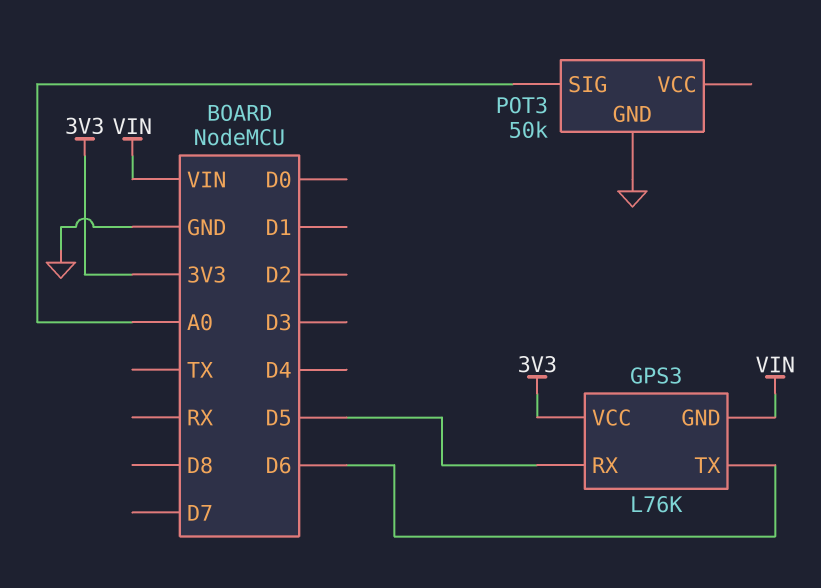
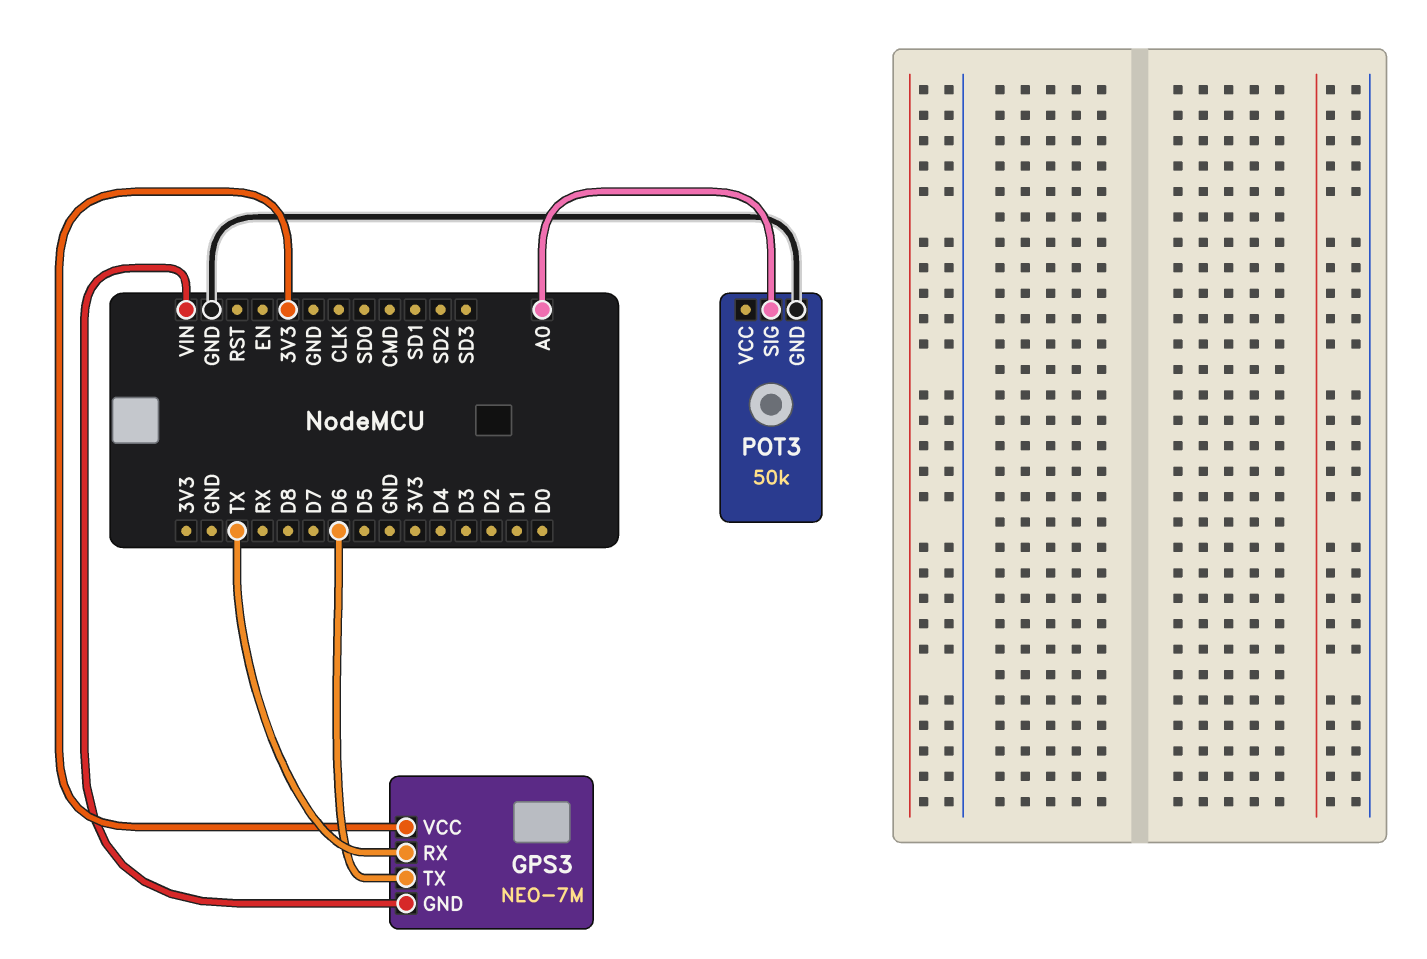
GPS3: L76K -> NEO-7M
GPS3 pin RX: D5 -> TX

